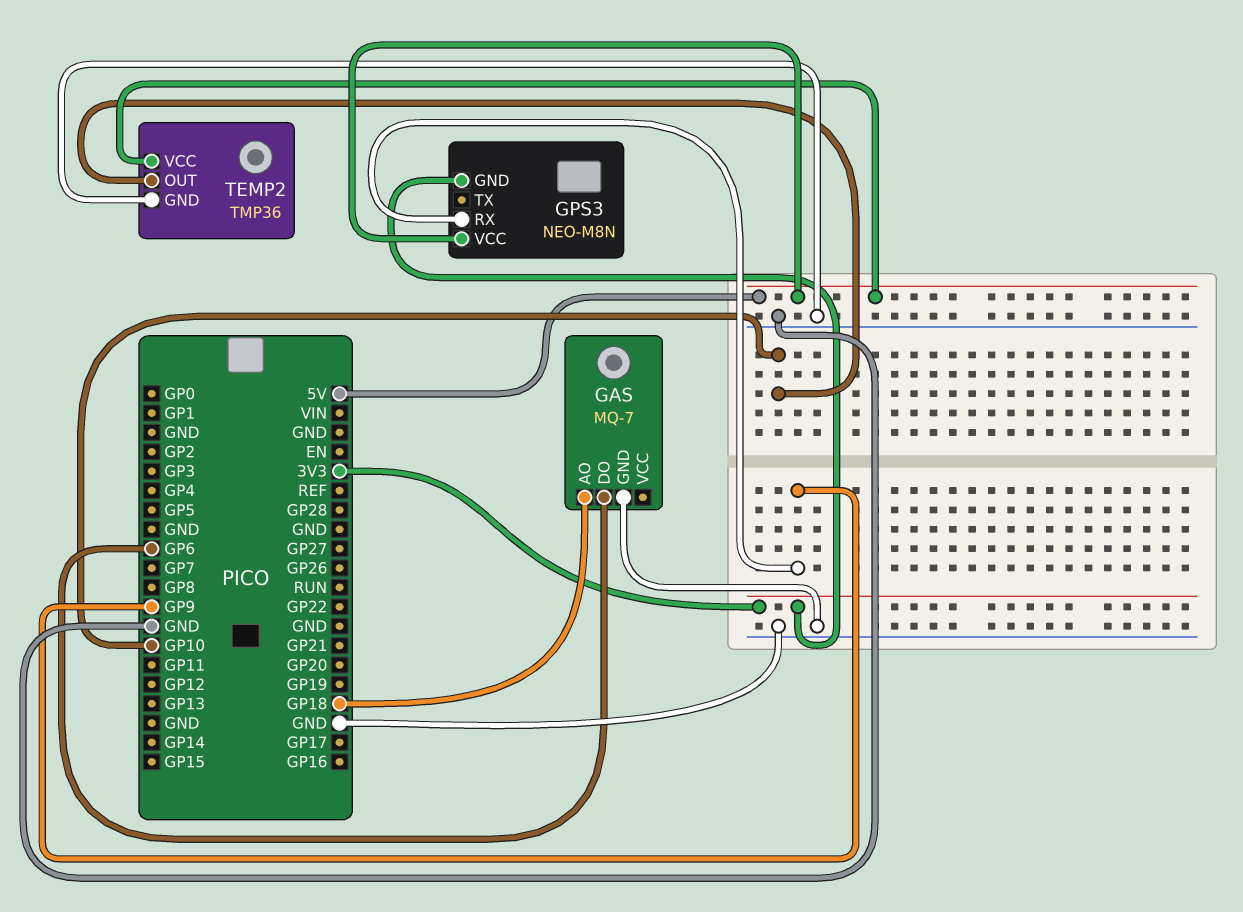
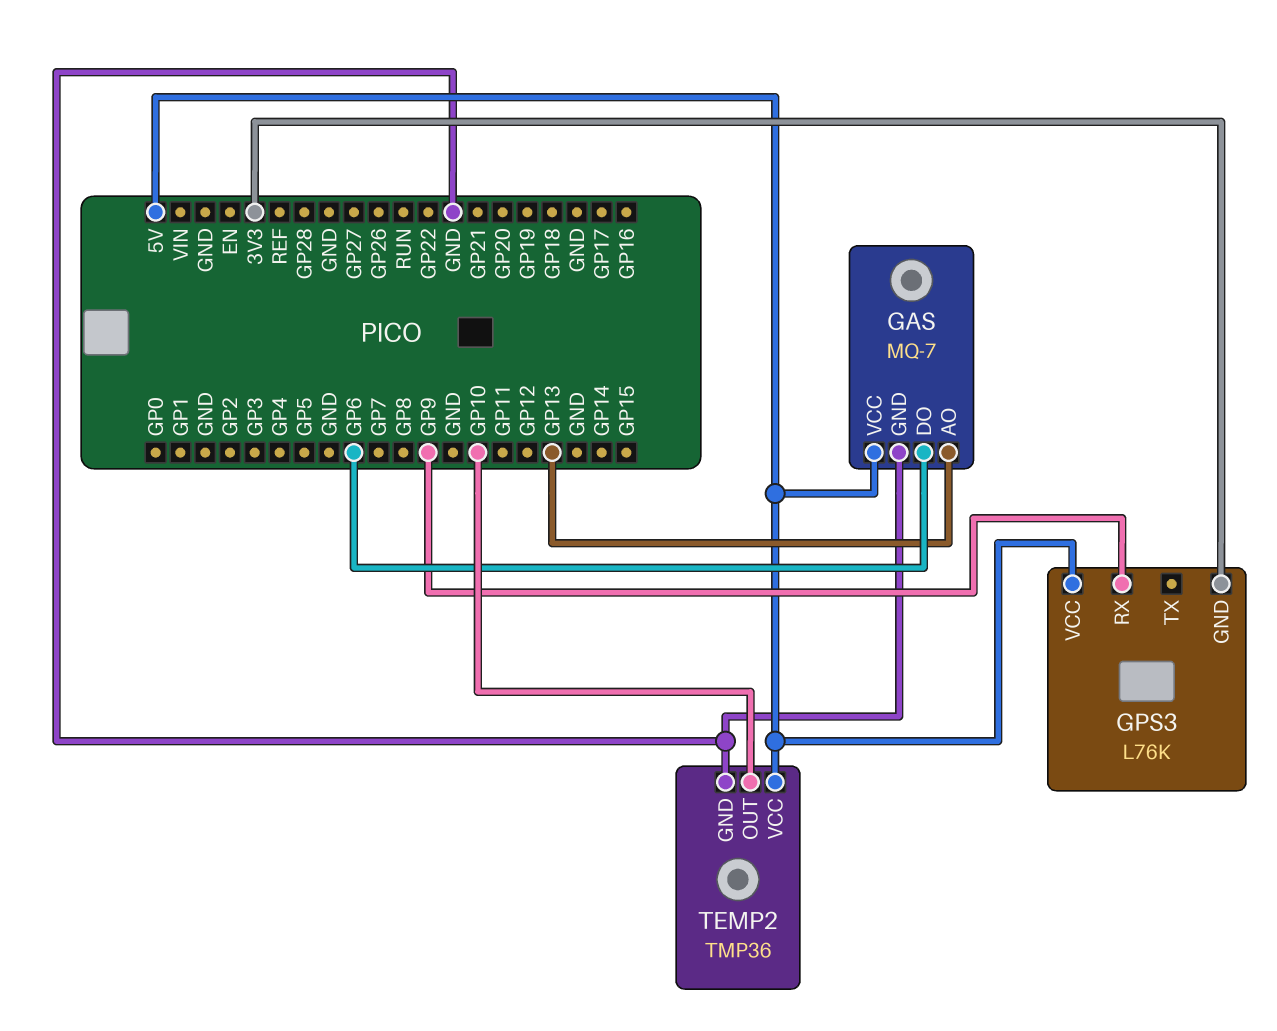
GAS pin AO: GP18 -> GP13
GAS pin VCC: none -> 5V
GPS3: NEO-M8N -> L76K

